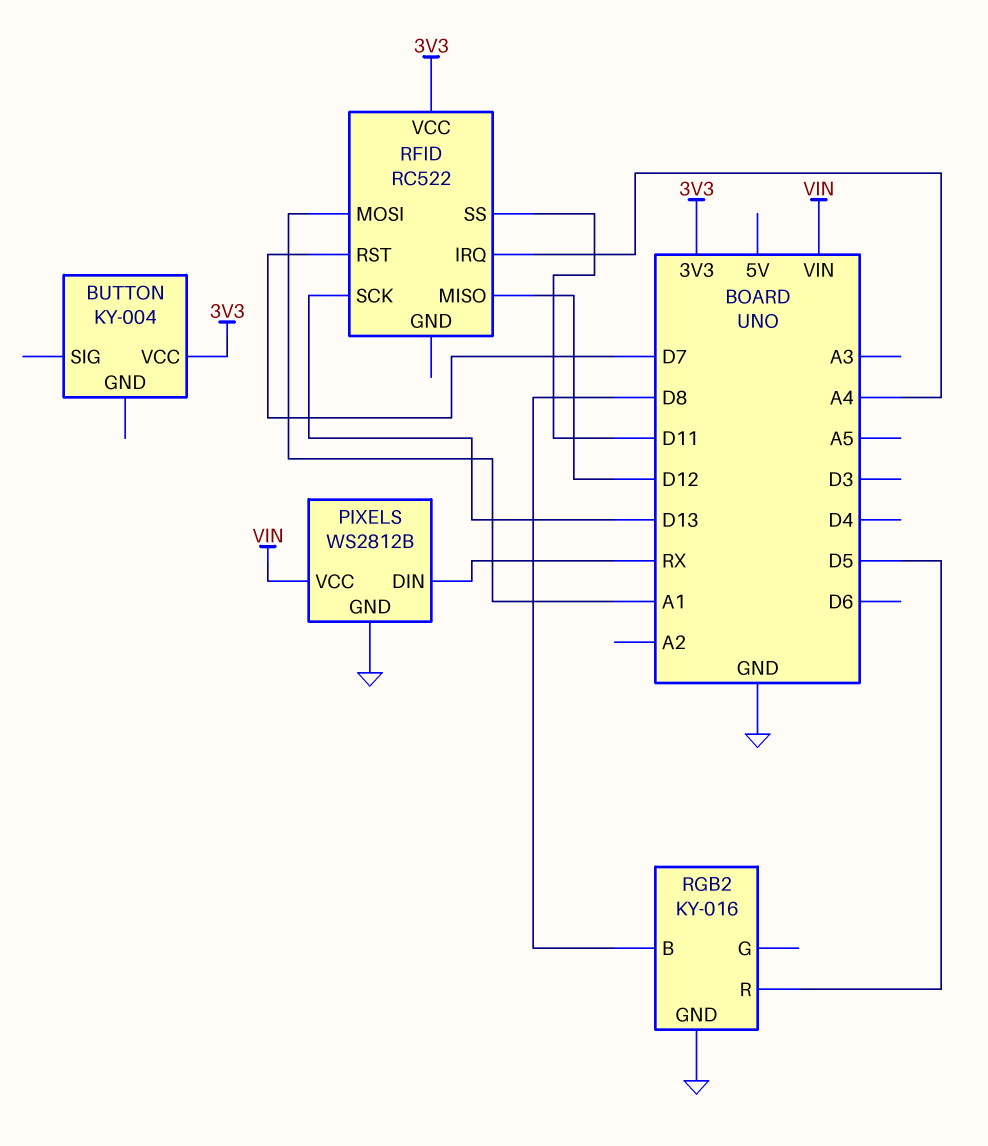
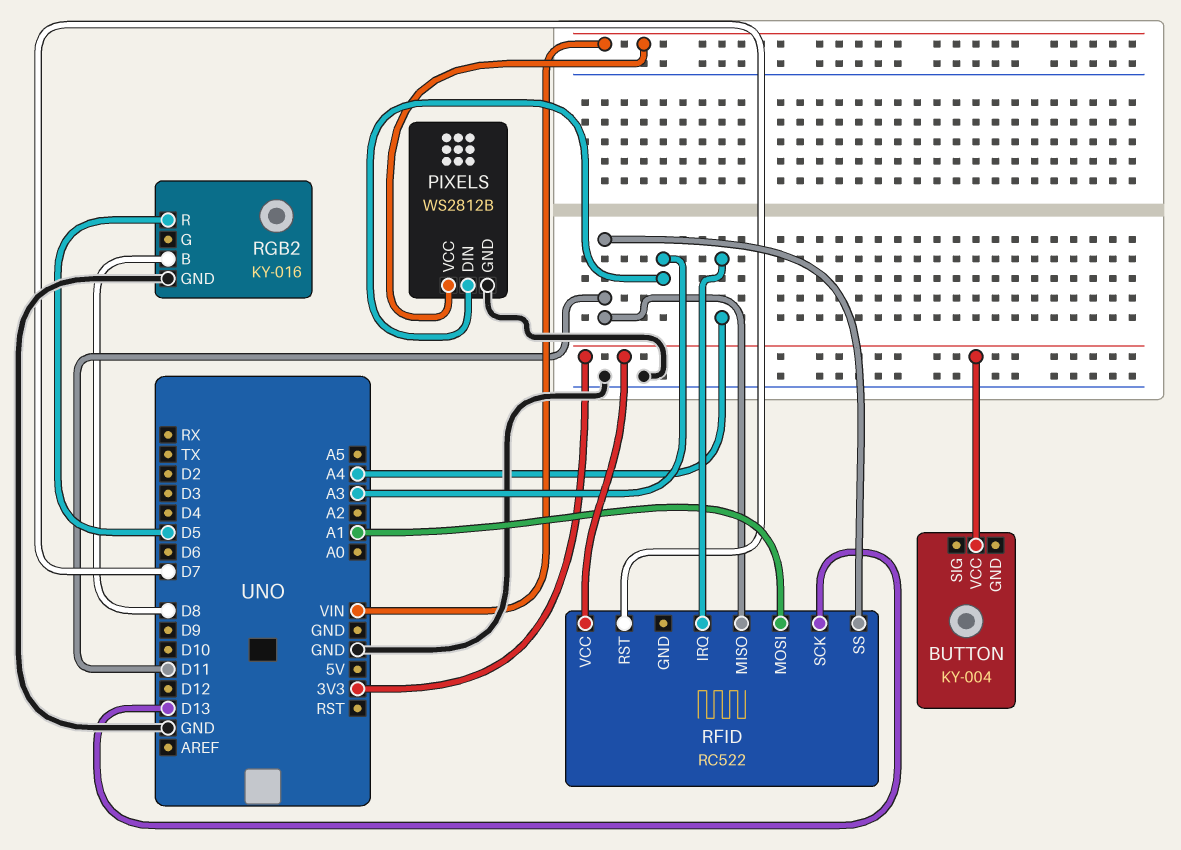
PIXELS pin DIN: RX -> A3
RFID pin MISO: D12 -> D11

